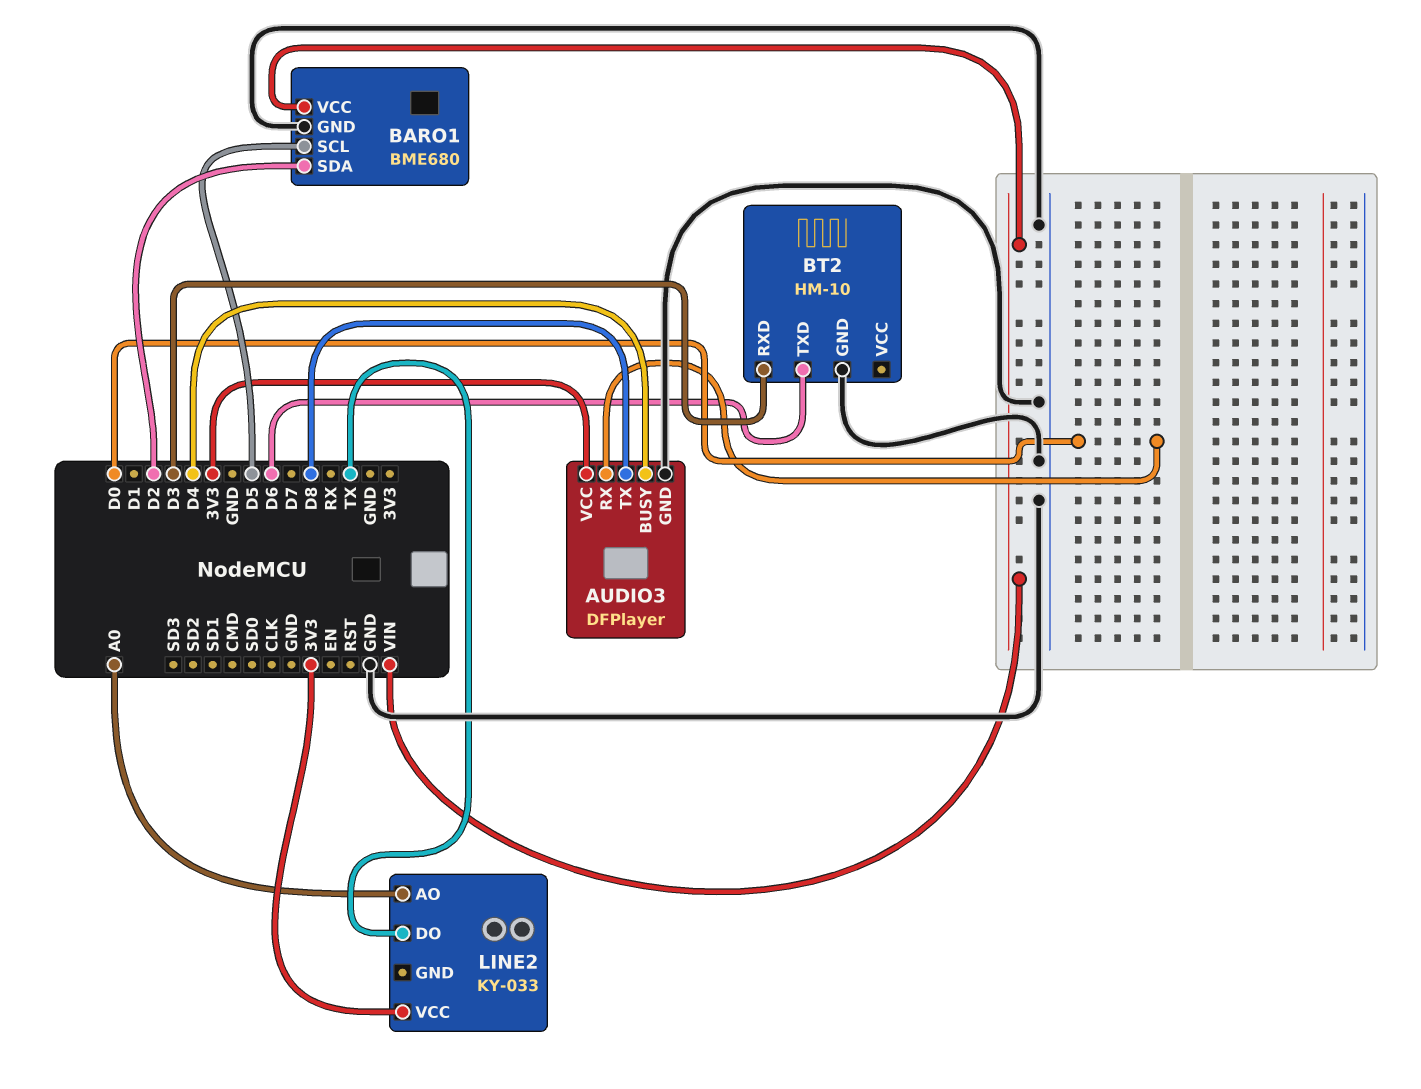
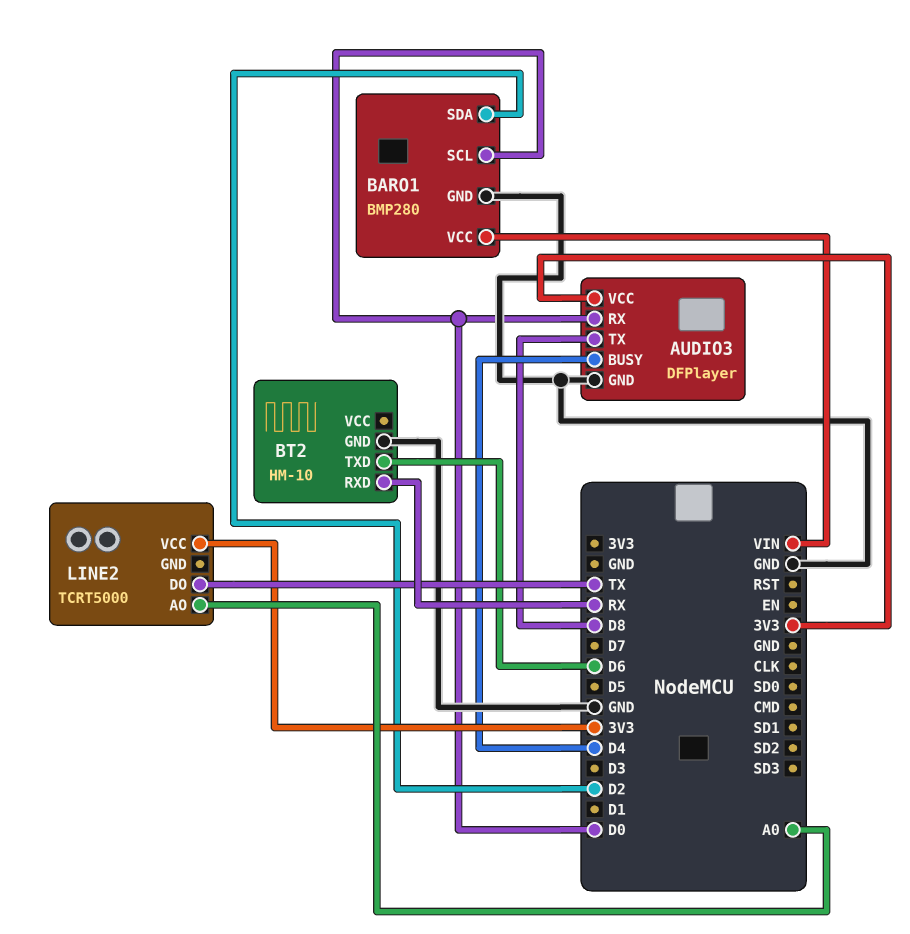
BARO1: BME680 -> BMP280
BARO1 pin SCL: D5 -> D0
BT2 pin RXD: D3 -> RX
LINE2: KY-033 -> TCRT5000

